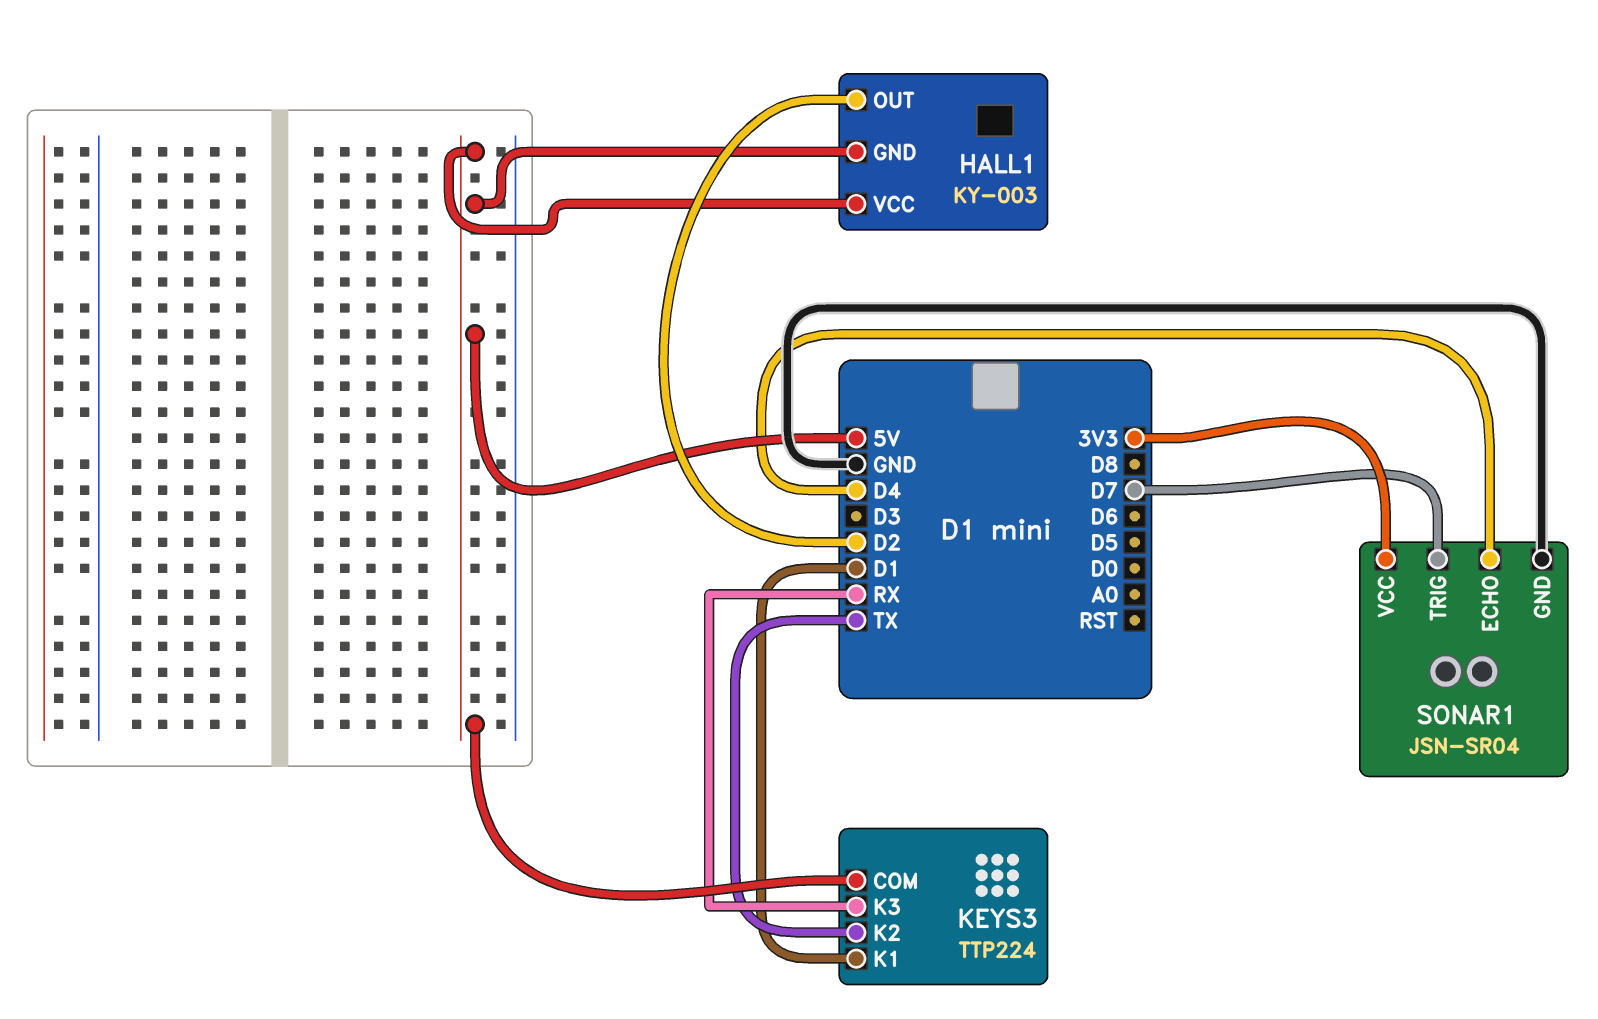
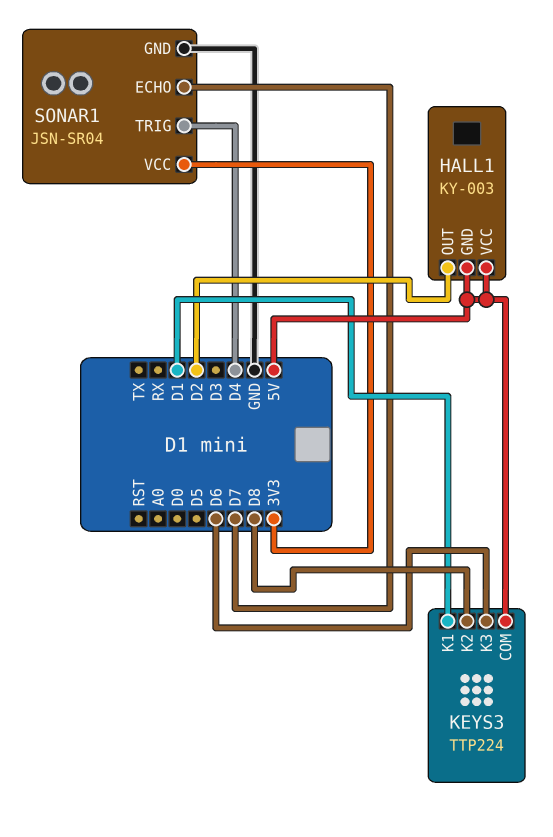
KEYS3 pin K2: TX -> D8
KEYS3 pin K3: RX -> D6
SONAR1 pin ECHO: D4 -> D7
SONAR1 pin TRIG: D7 -> D4

